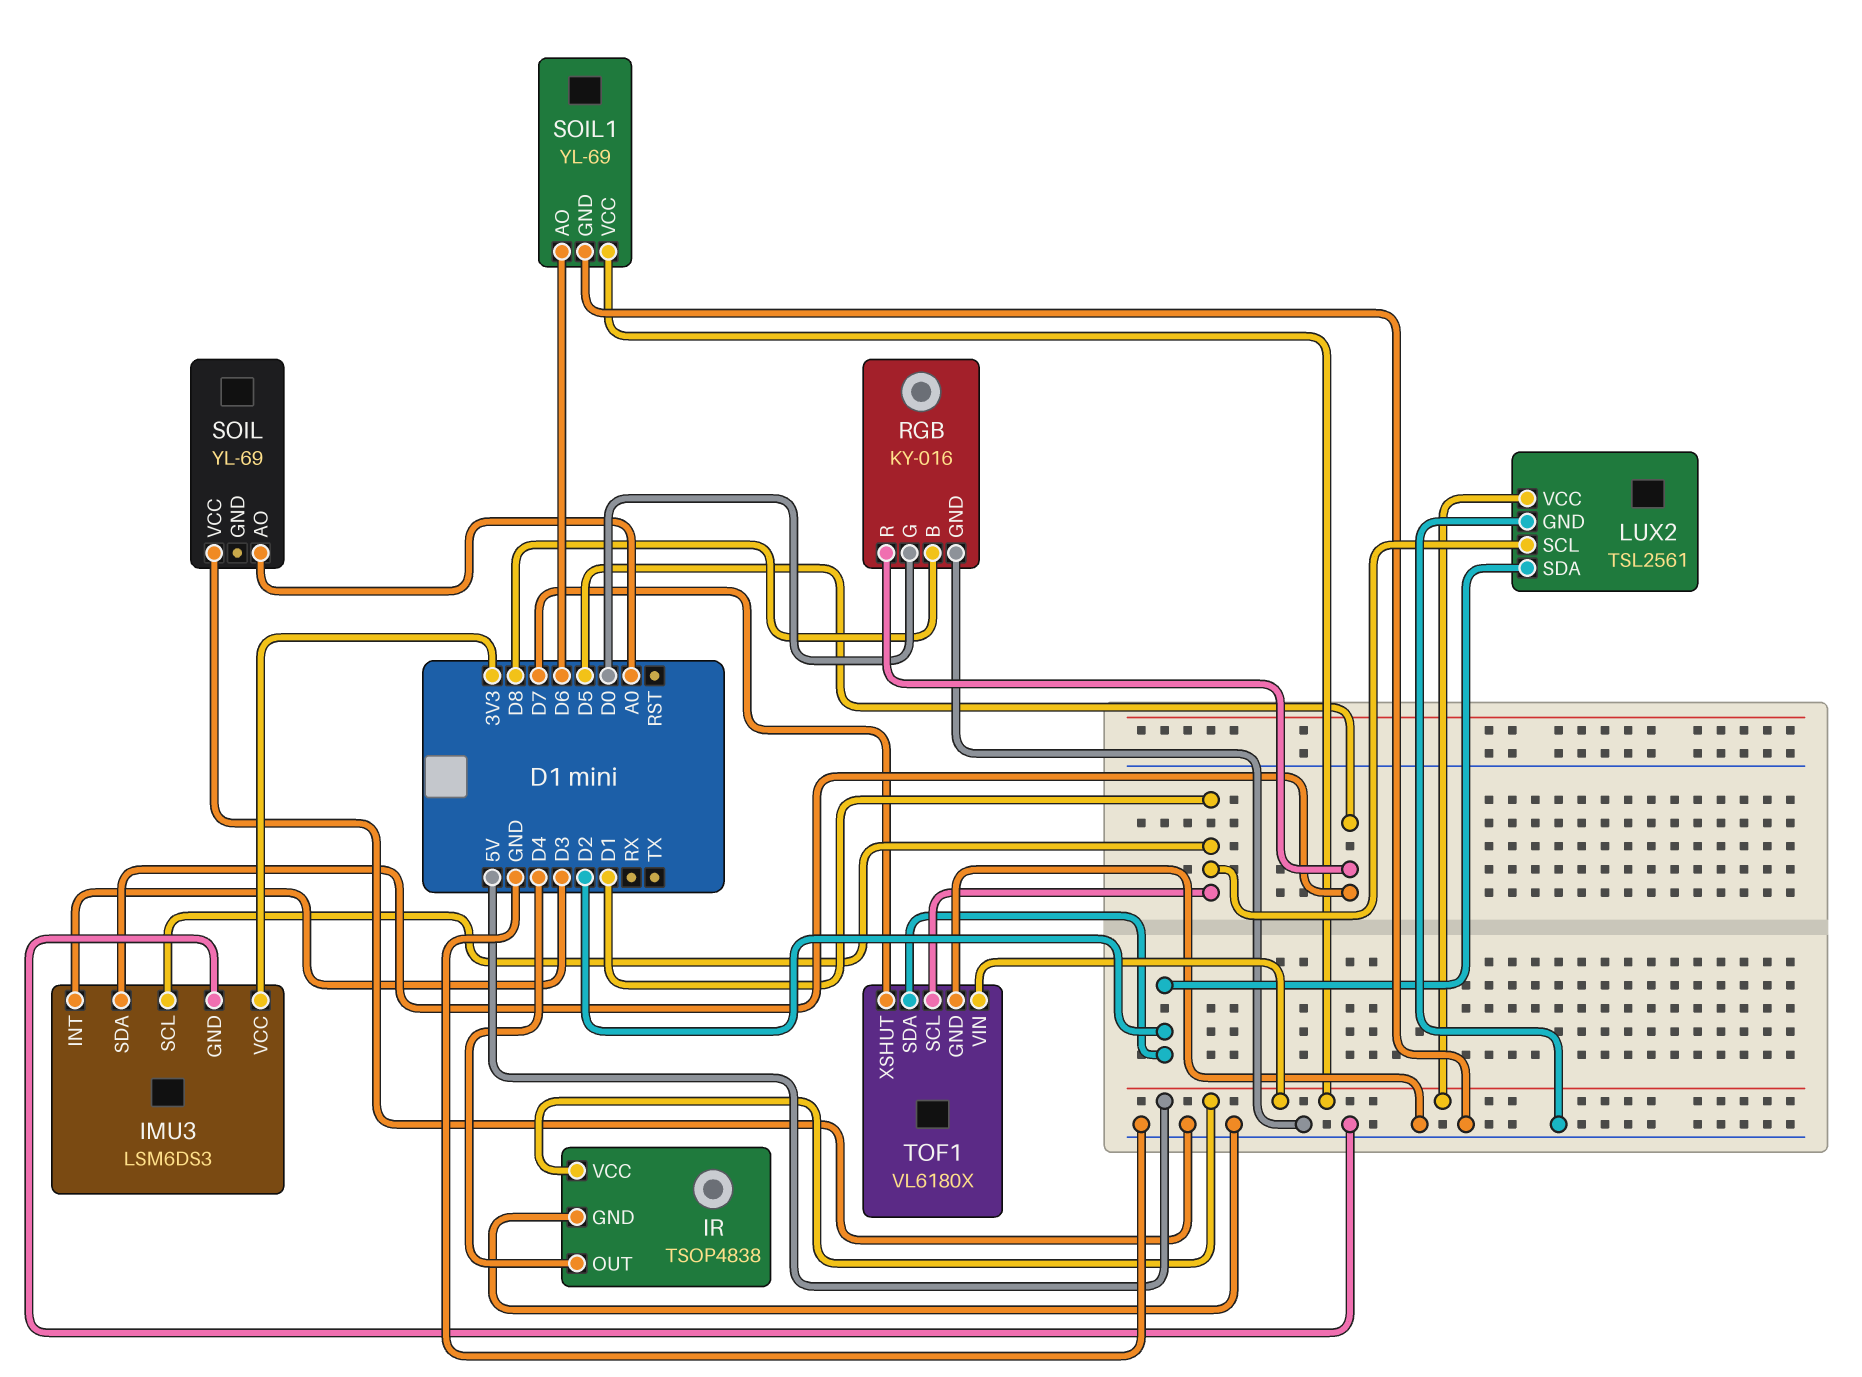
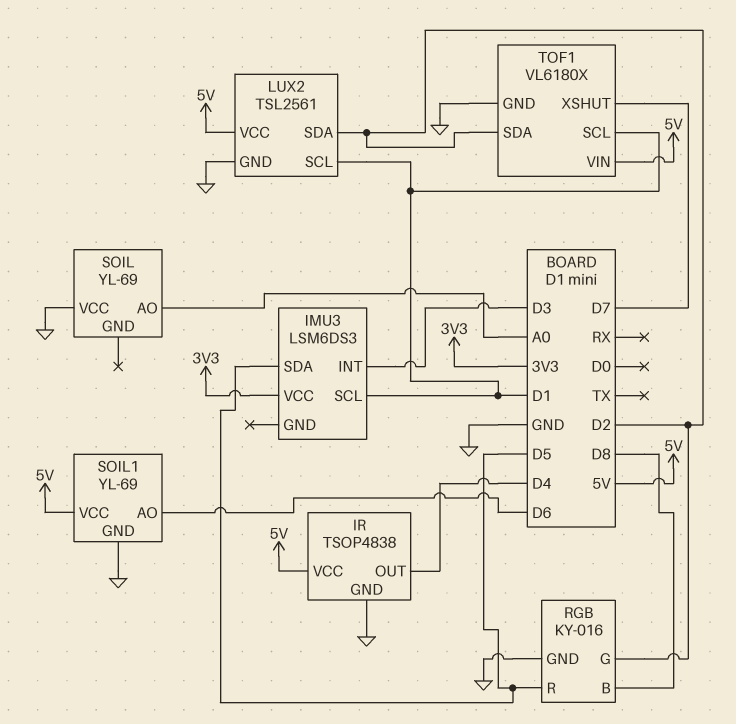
IMU3 pin GND: GND -> none
RGB pin G: D0 -> D2

